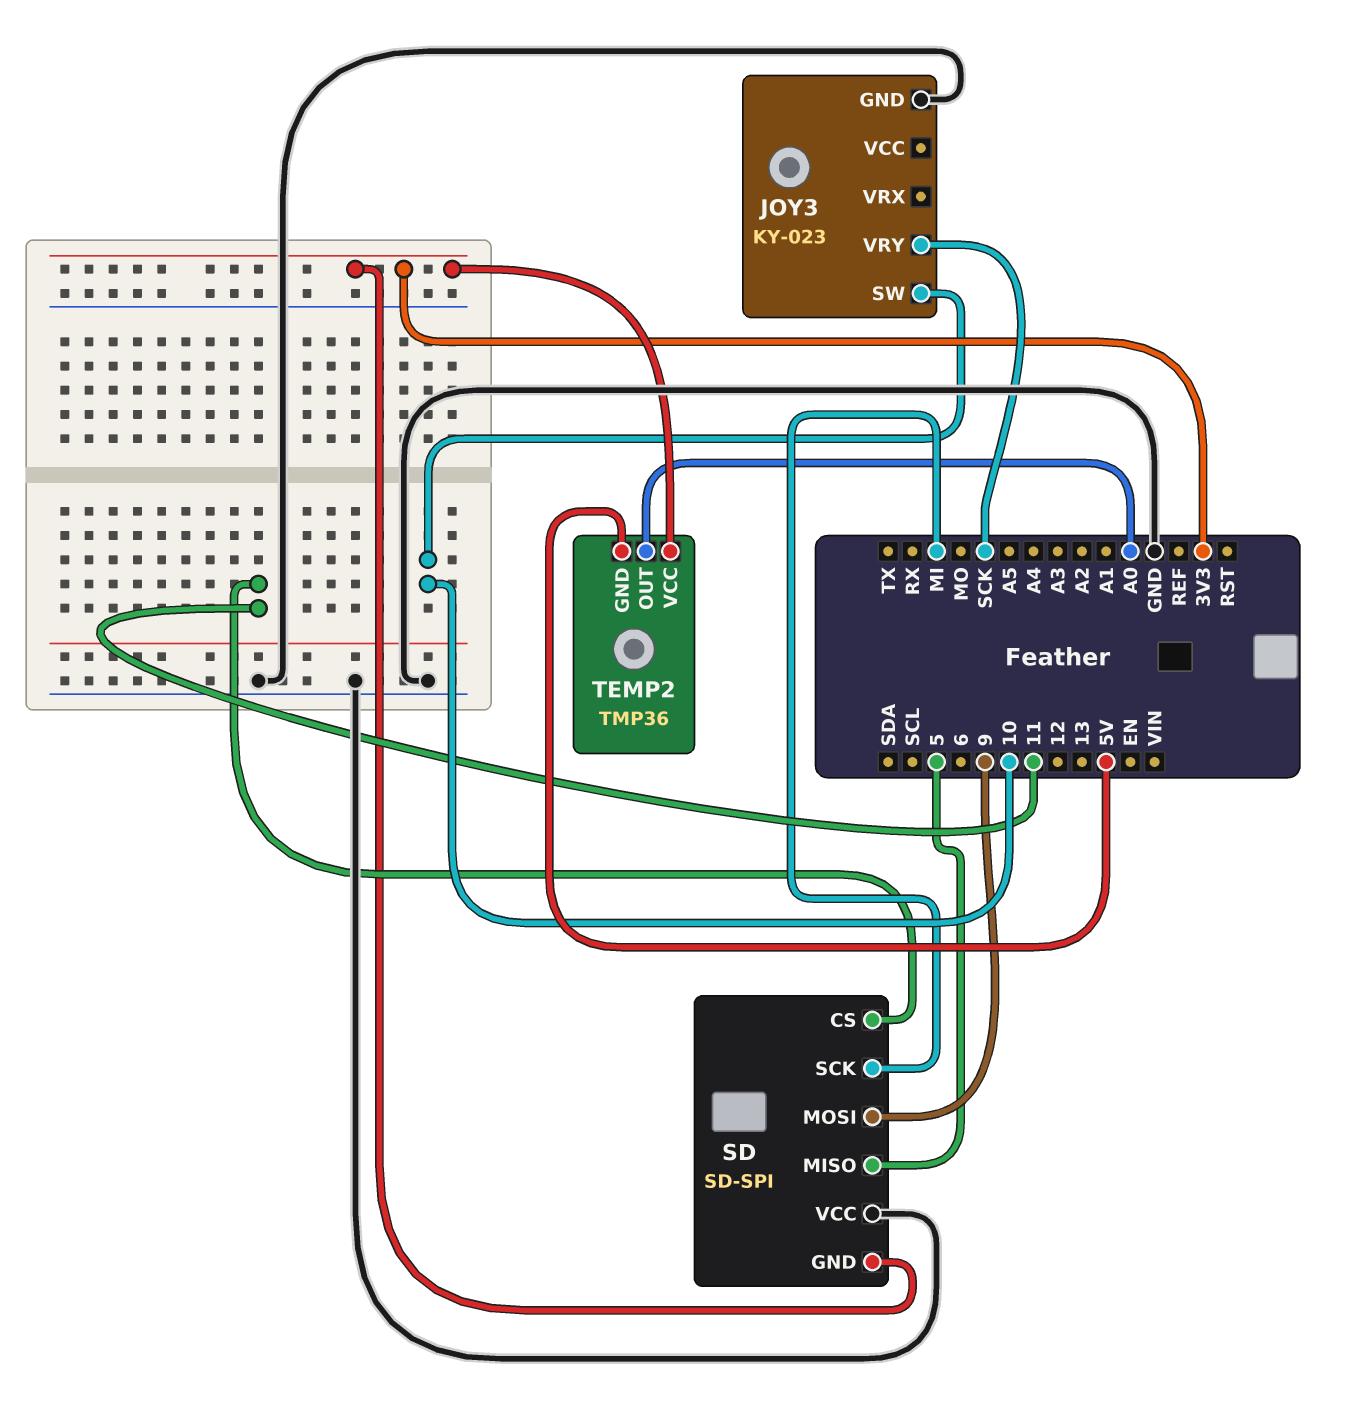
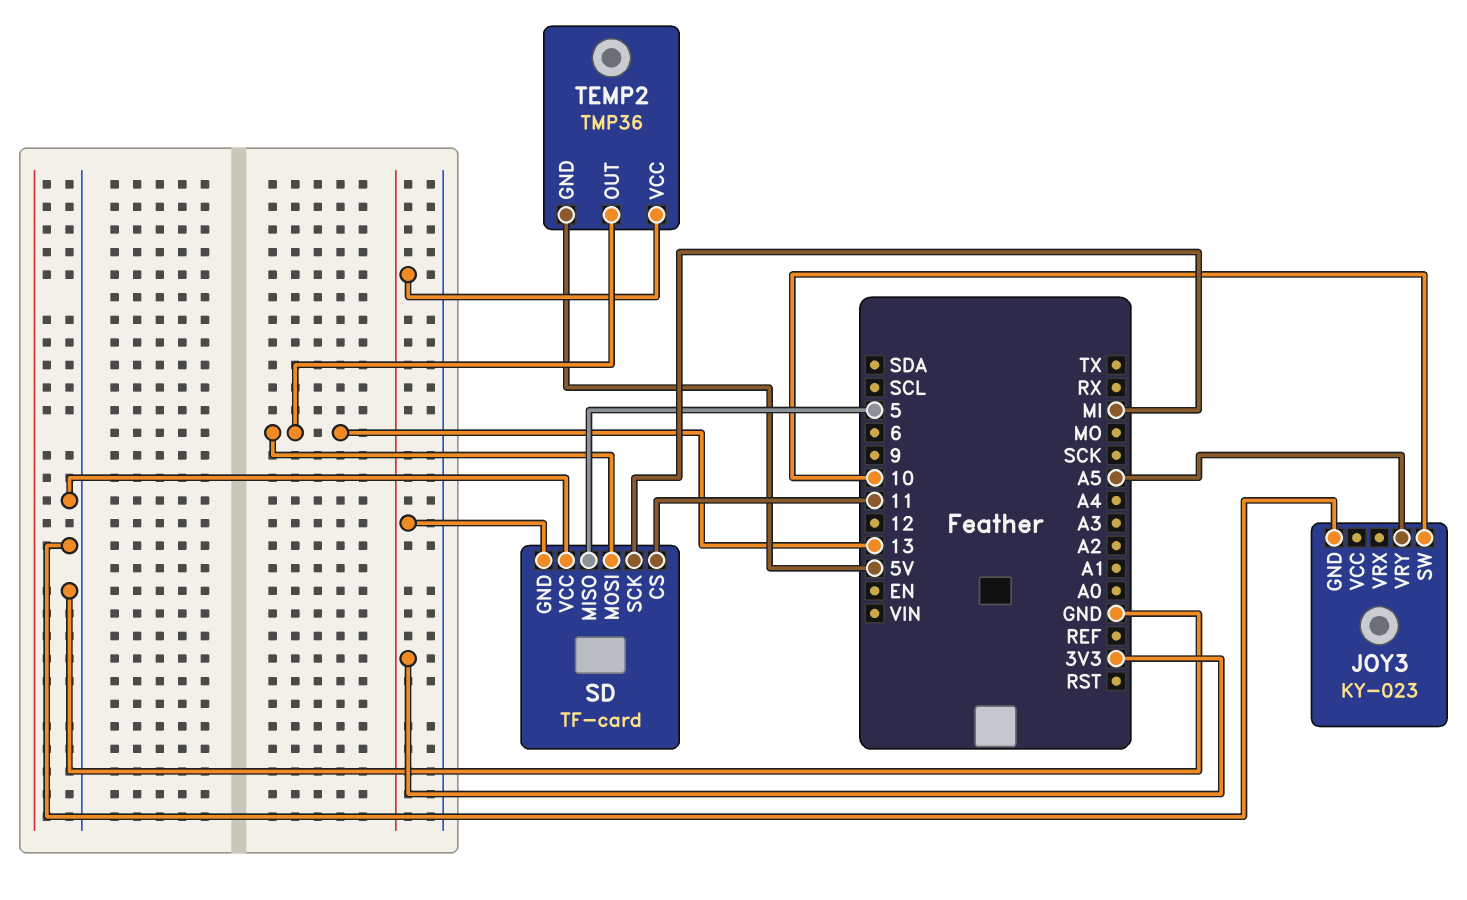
JOY3 pin VRY: SCK -> A5
SD: SD-SPI -> TF-card
SD pin MOSI: 9 -> 13
TEMP2 pin OUT: A0 -> 13

